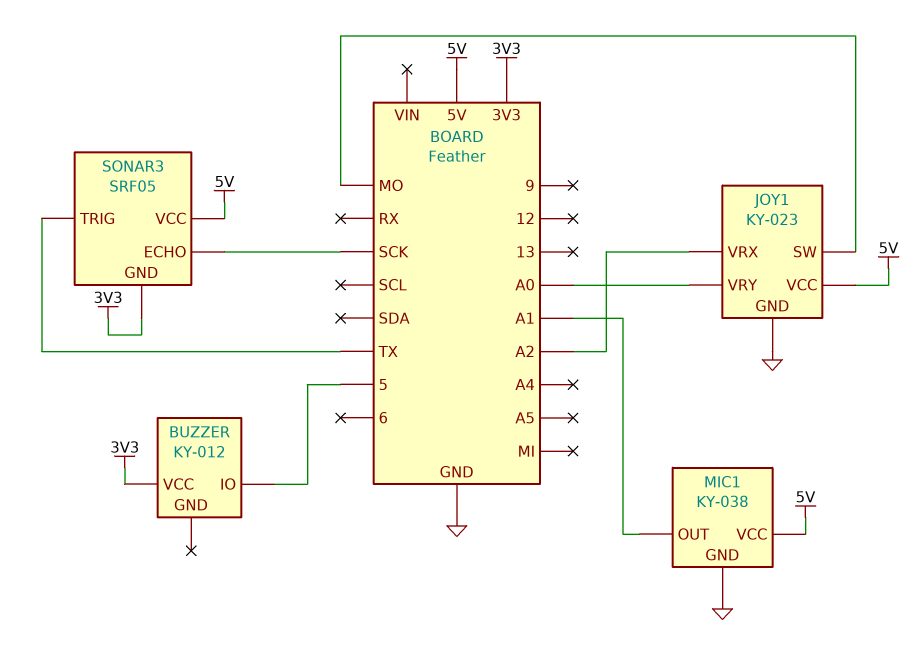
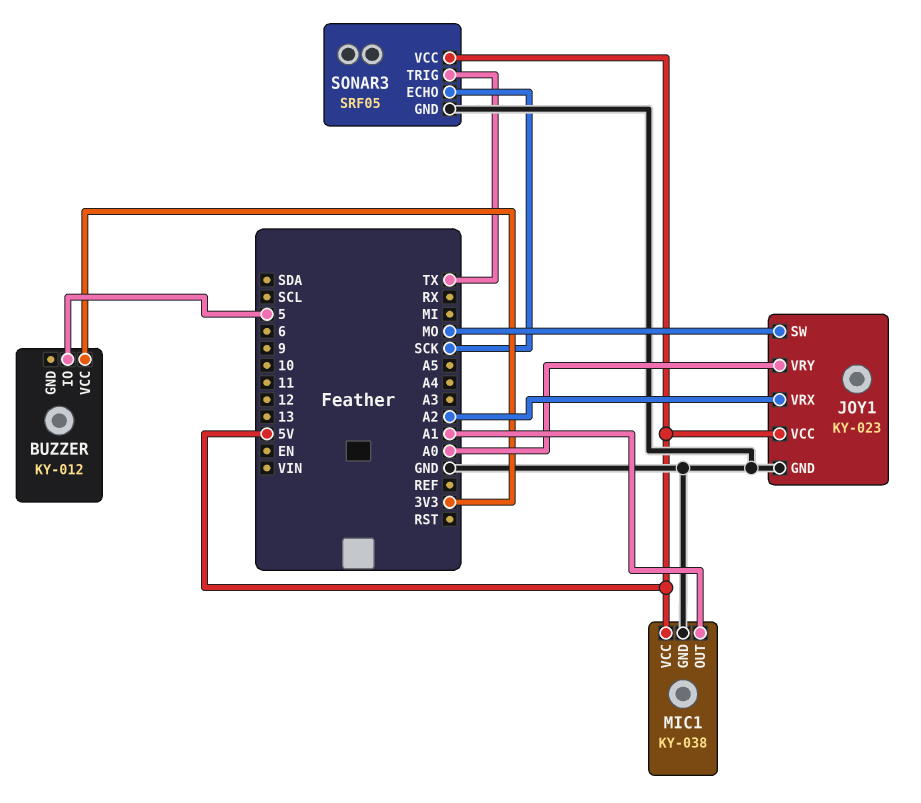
SONAR3 pin GND: 3V3 -> GND

